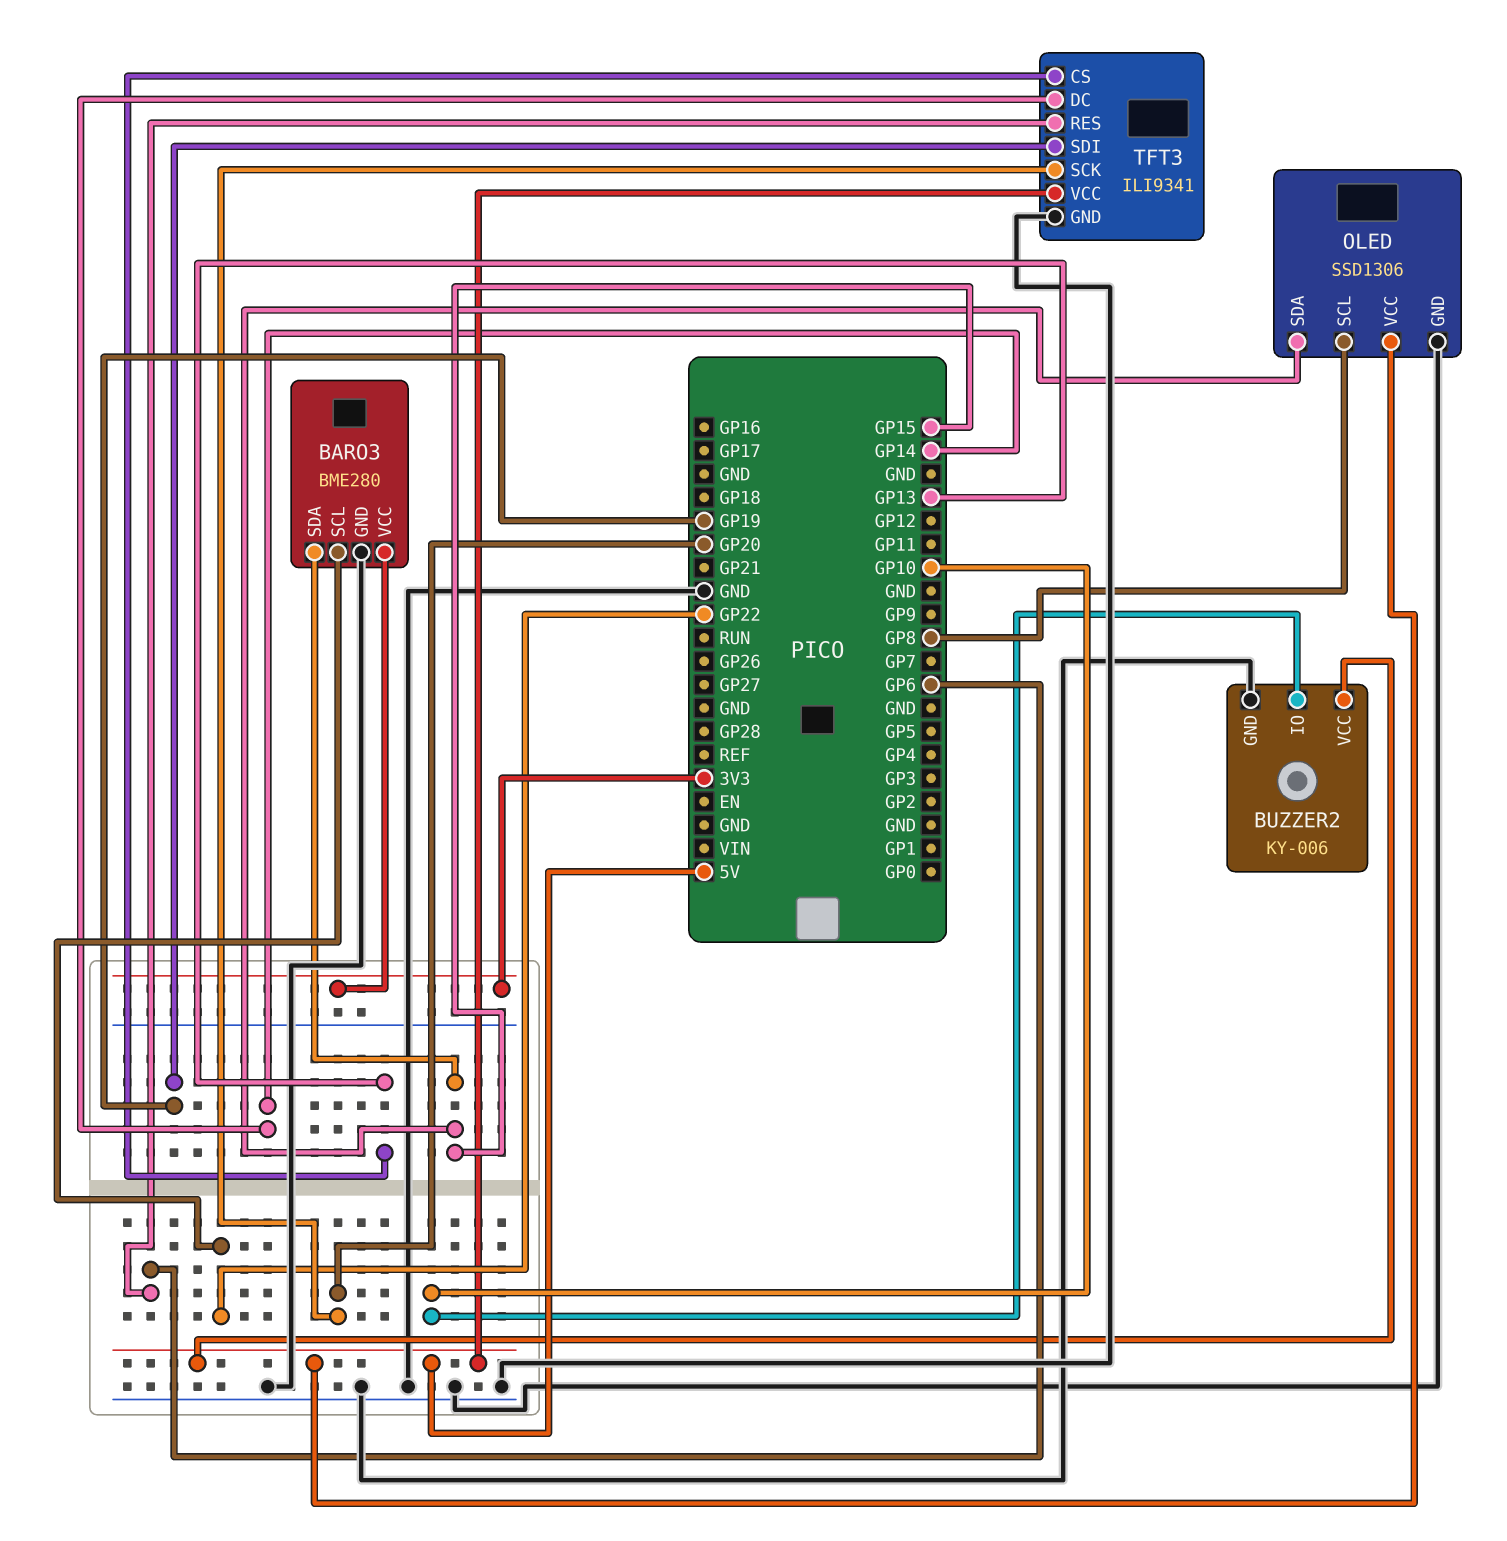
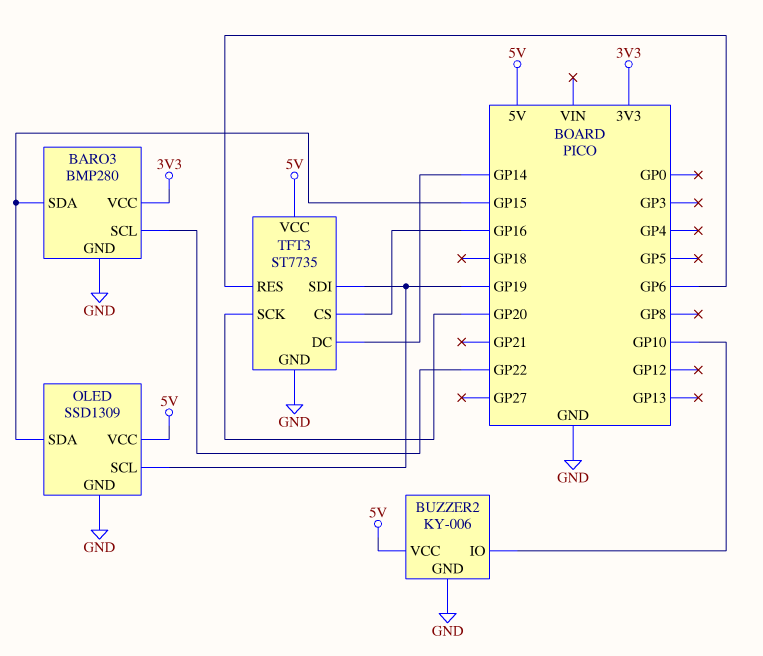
BARO3: BME280 -> BMP280
OLED: SSD1306 -> SSD1309
OLED pin SCL: GP8 -> GP19
TFT3: ILI9341 -> ST7735
TFT3 pin CS: GP13 -> GP16

